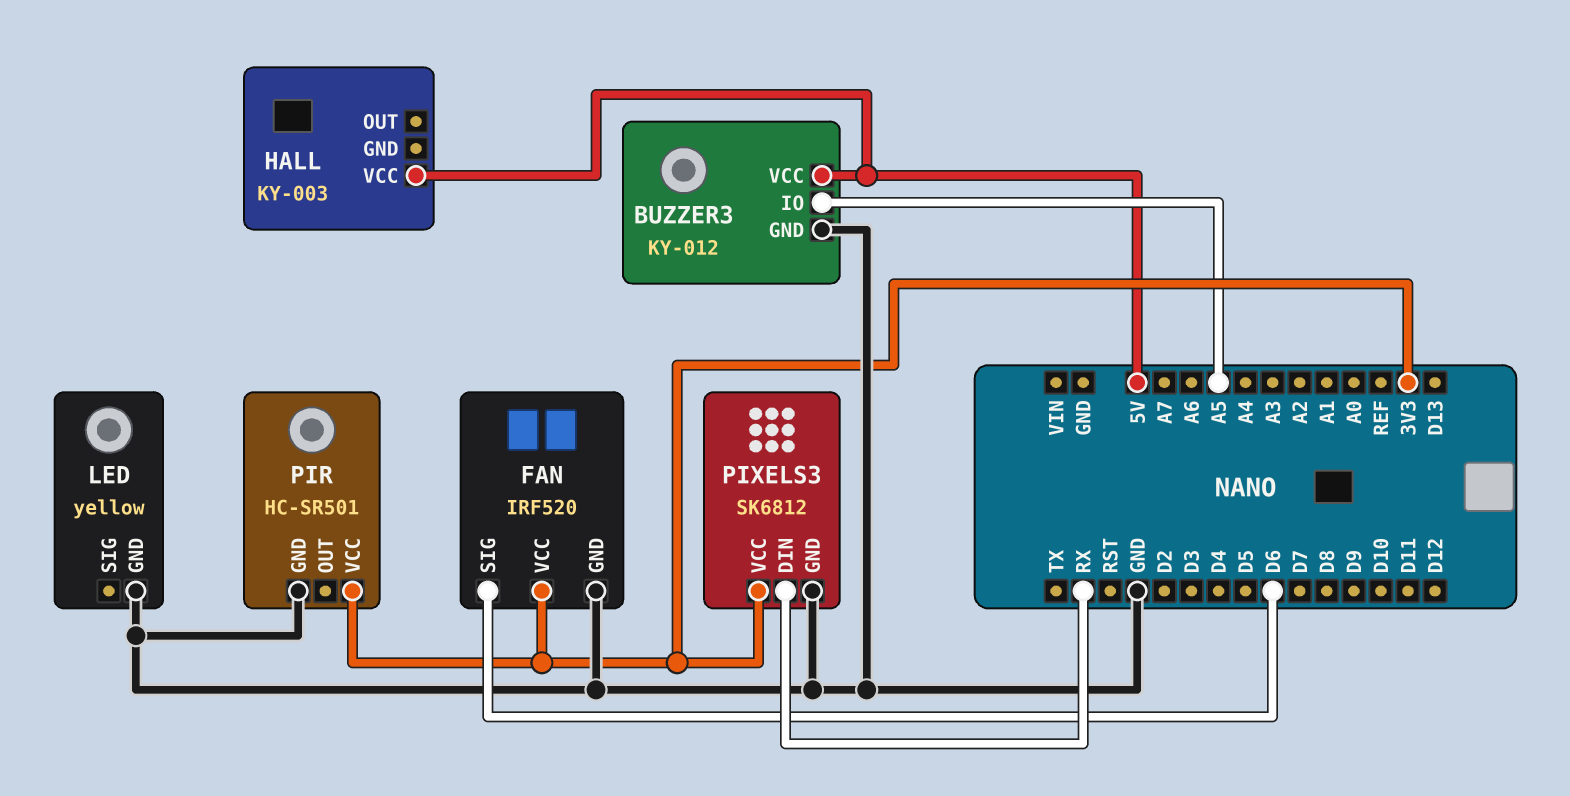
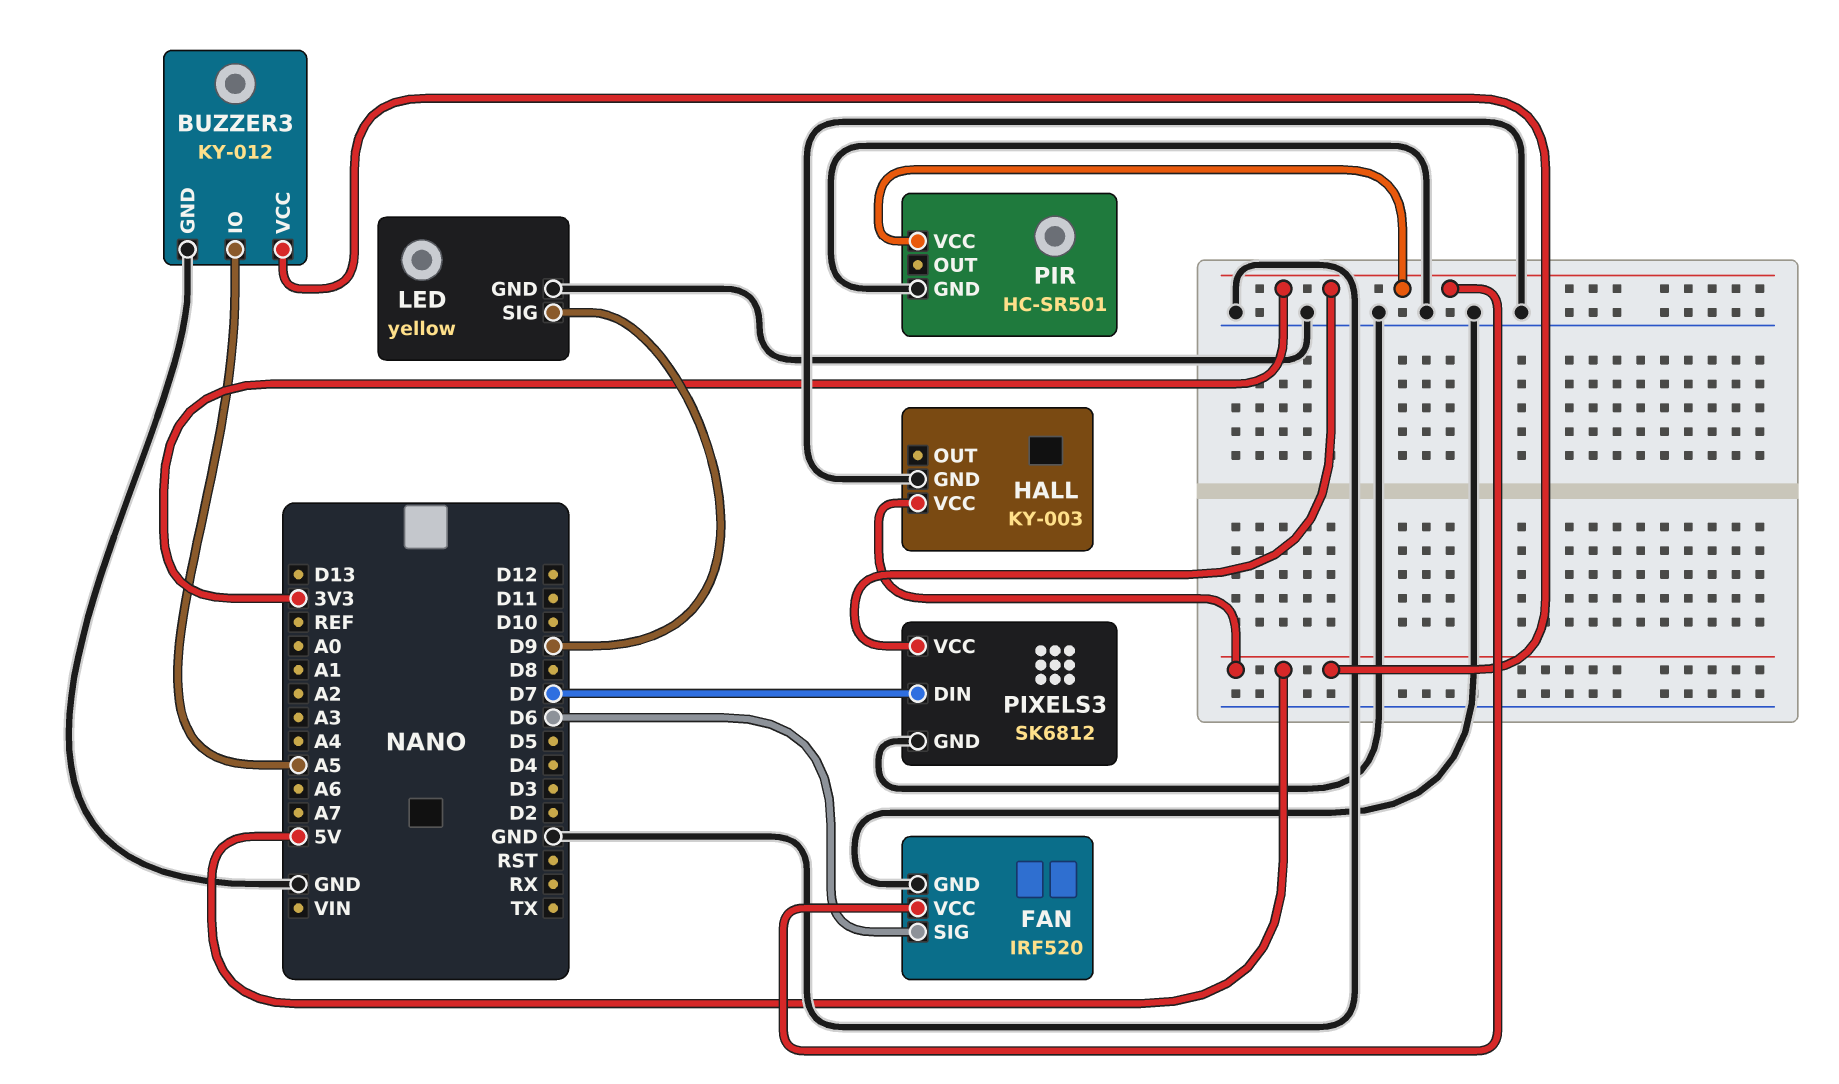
HALL pin GND: none -> GND
LED pin SIG: none -> D9
PIXELS3 pin DIN: RX -> D7

